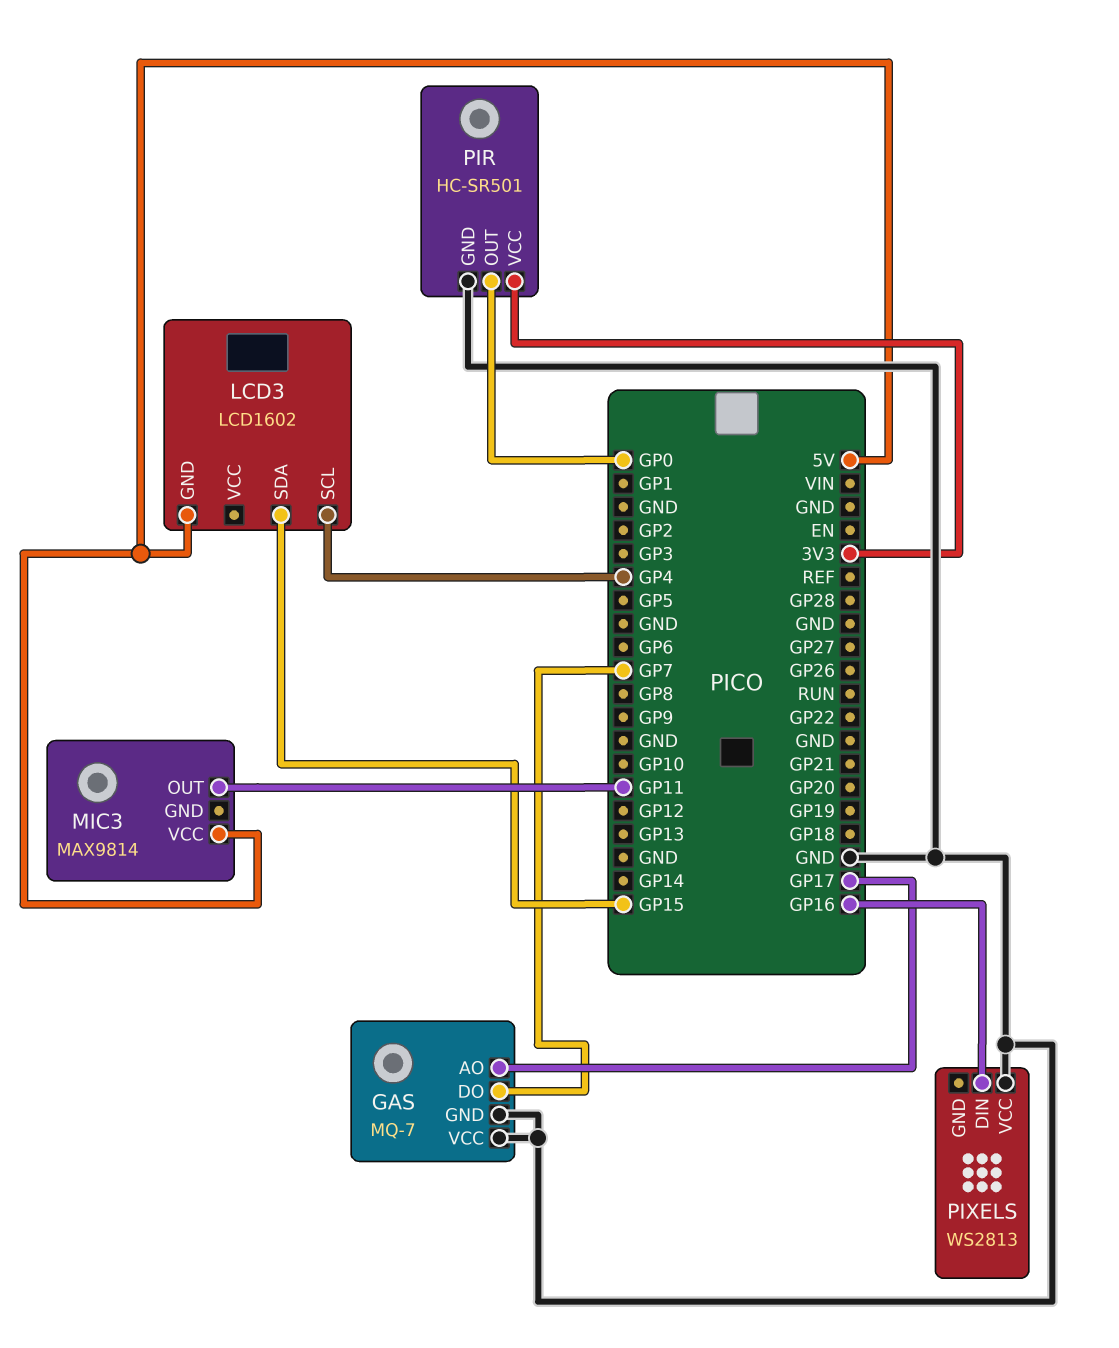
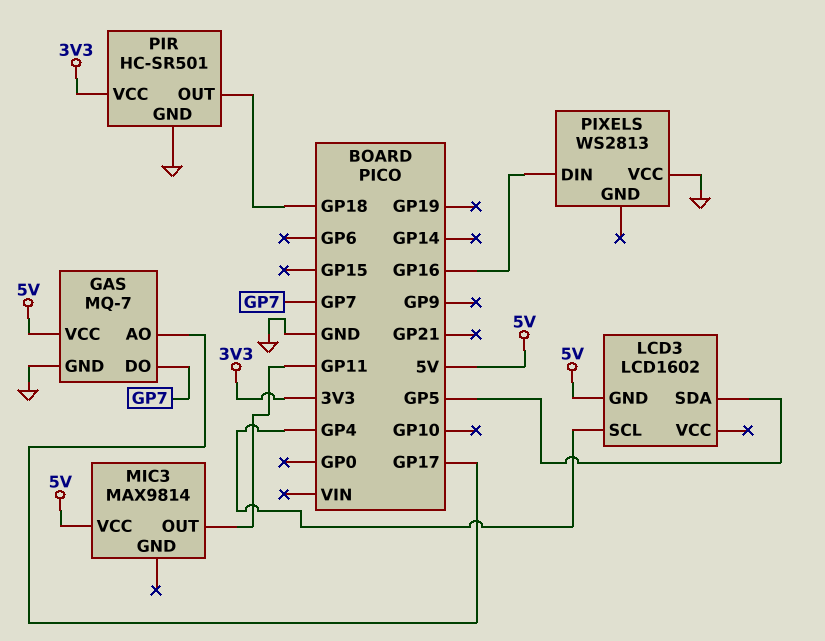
GAS pin VCC: GND -> 5V
LCD3 pin SDA: GP15 -> GP5
PIR pin OUT: GP0 -> GP18

